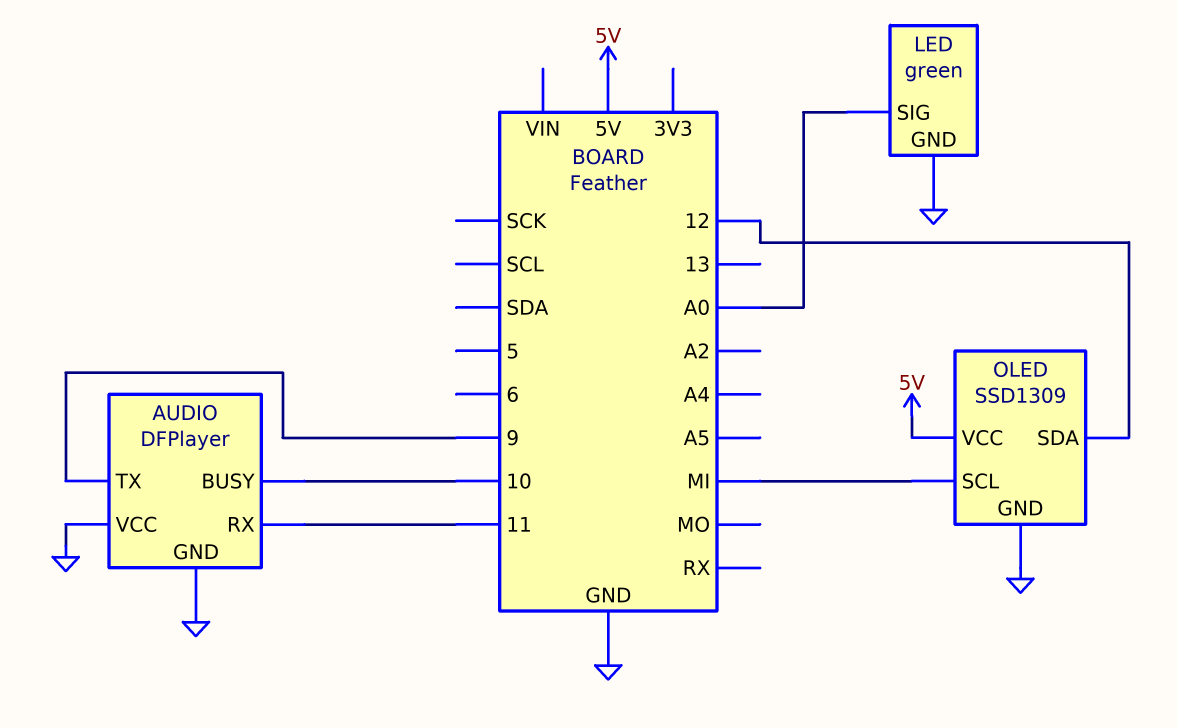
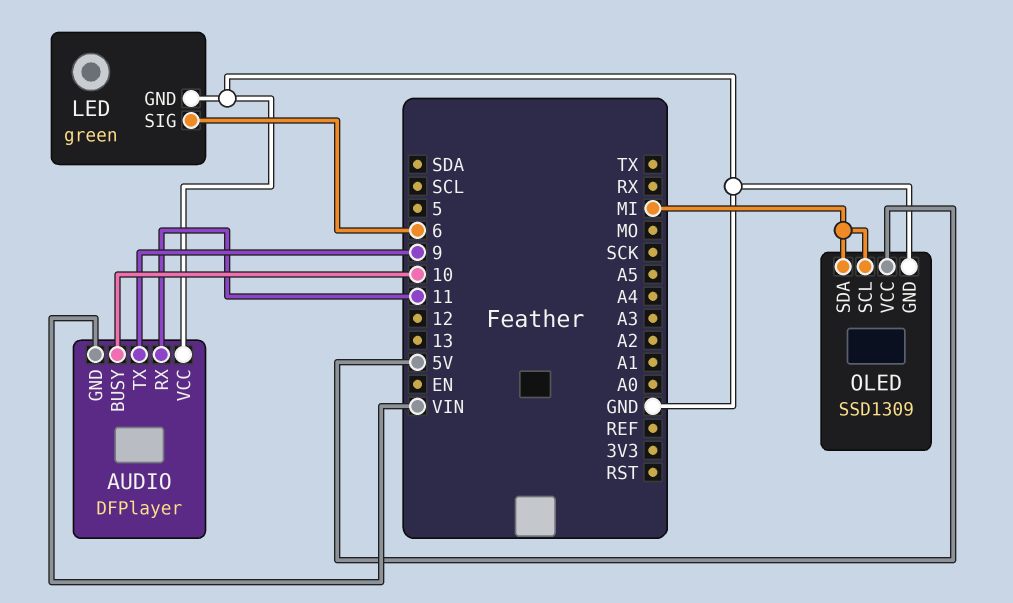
AUDIO pin GND: GND -> VIN
LED pin SIG: A0 -> 6
OLED pin SDA: 12 -> MI

